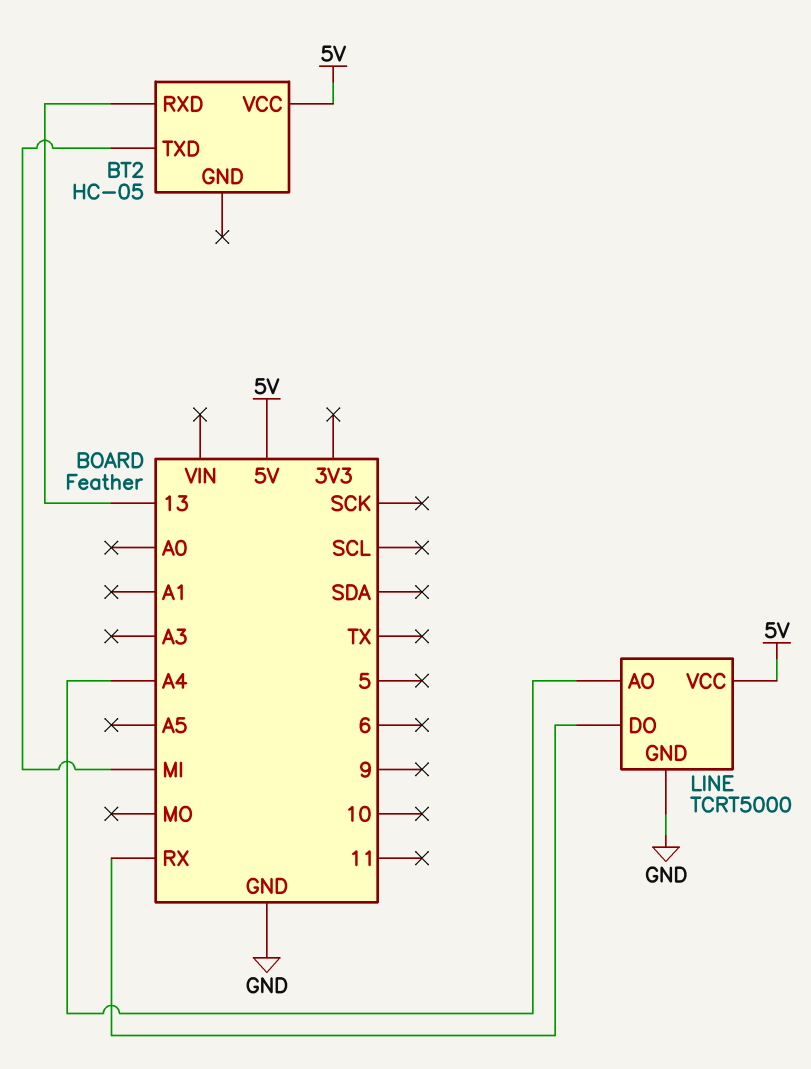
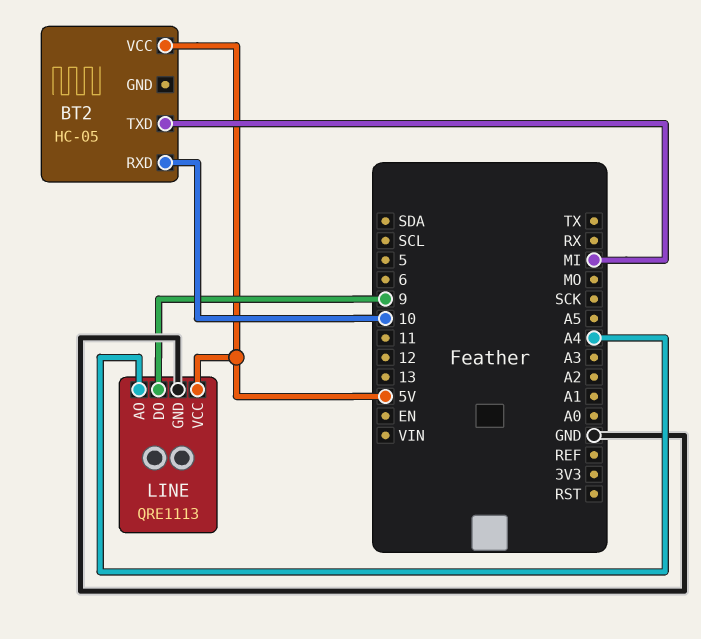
BT2 pin RXD: 13 -> 10
LINE: TCRT5000 -> QRE1113
LINE pin DO: RX -> 9

